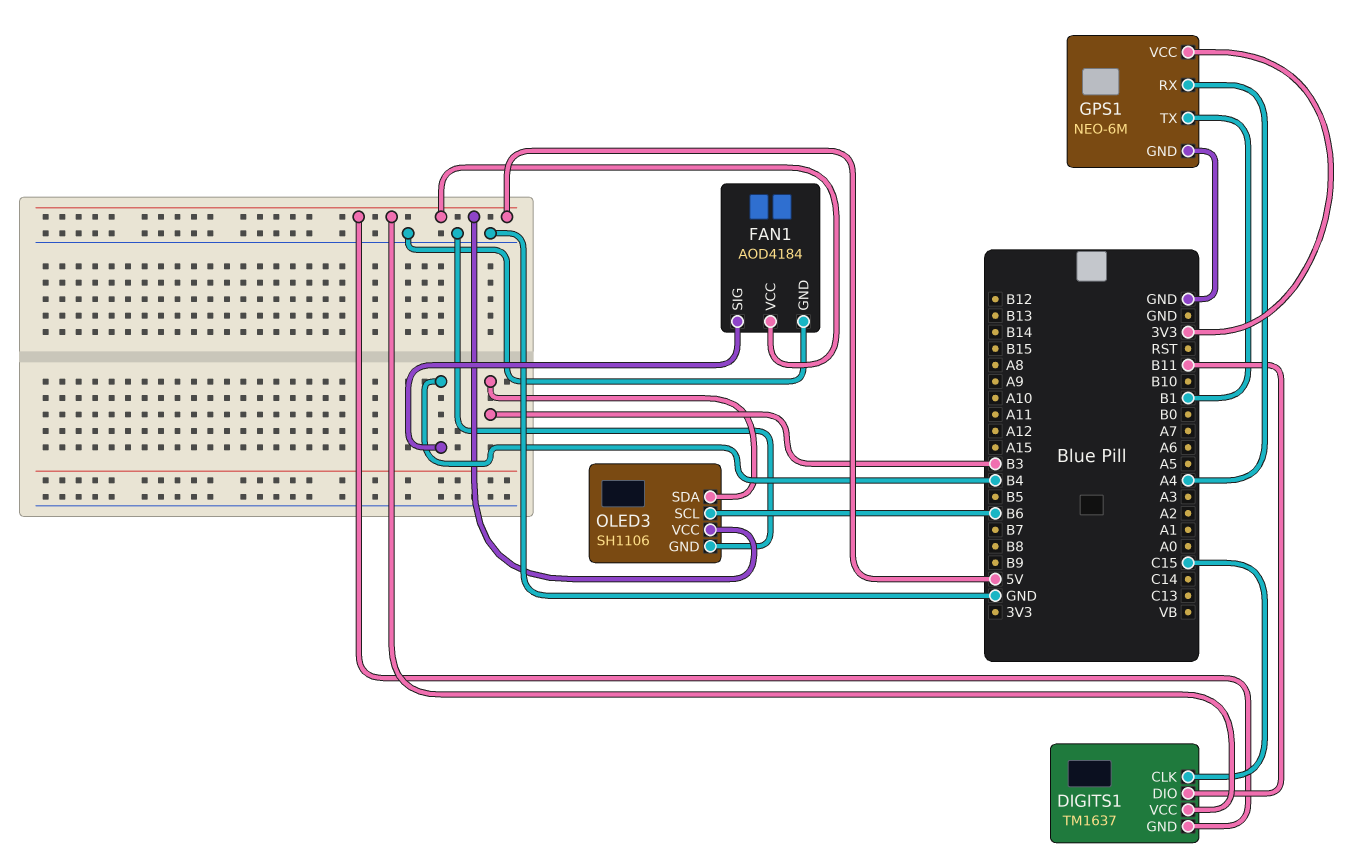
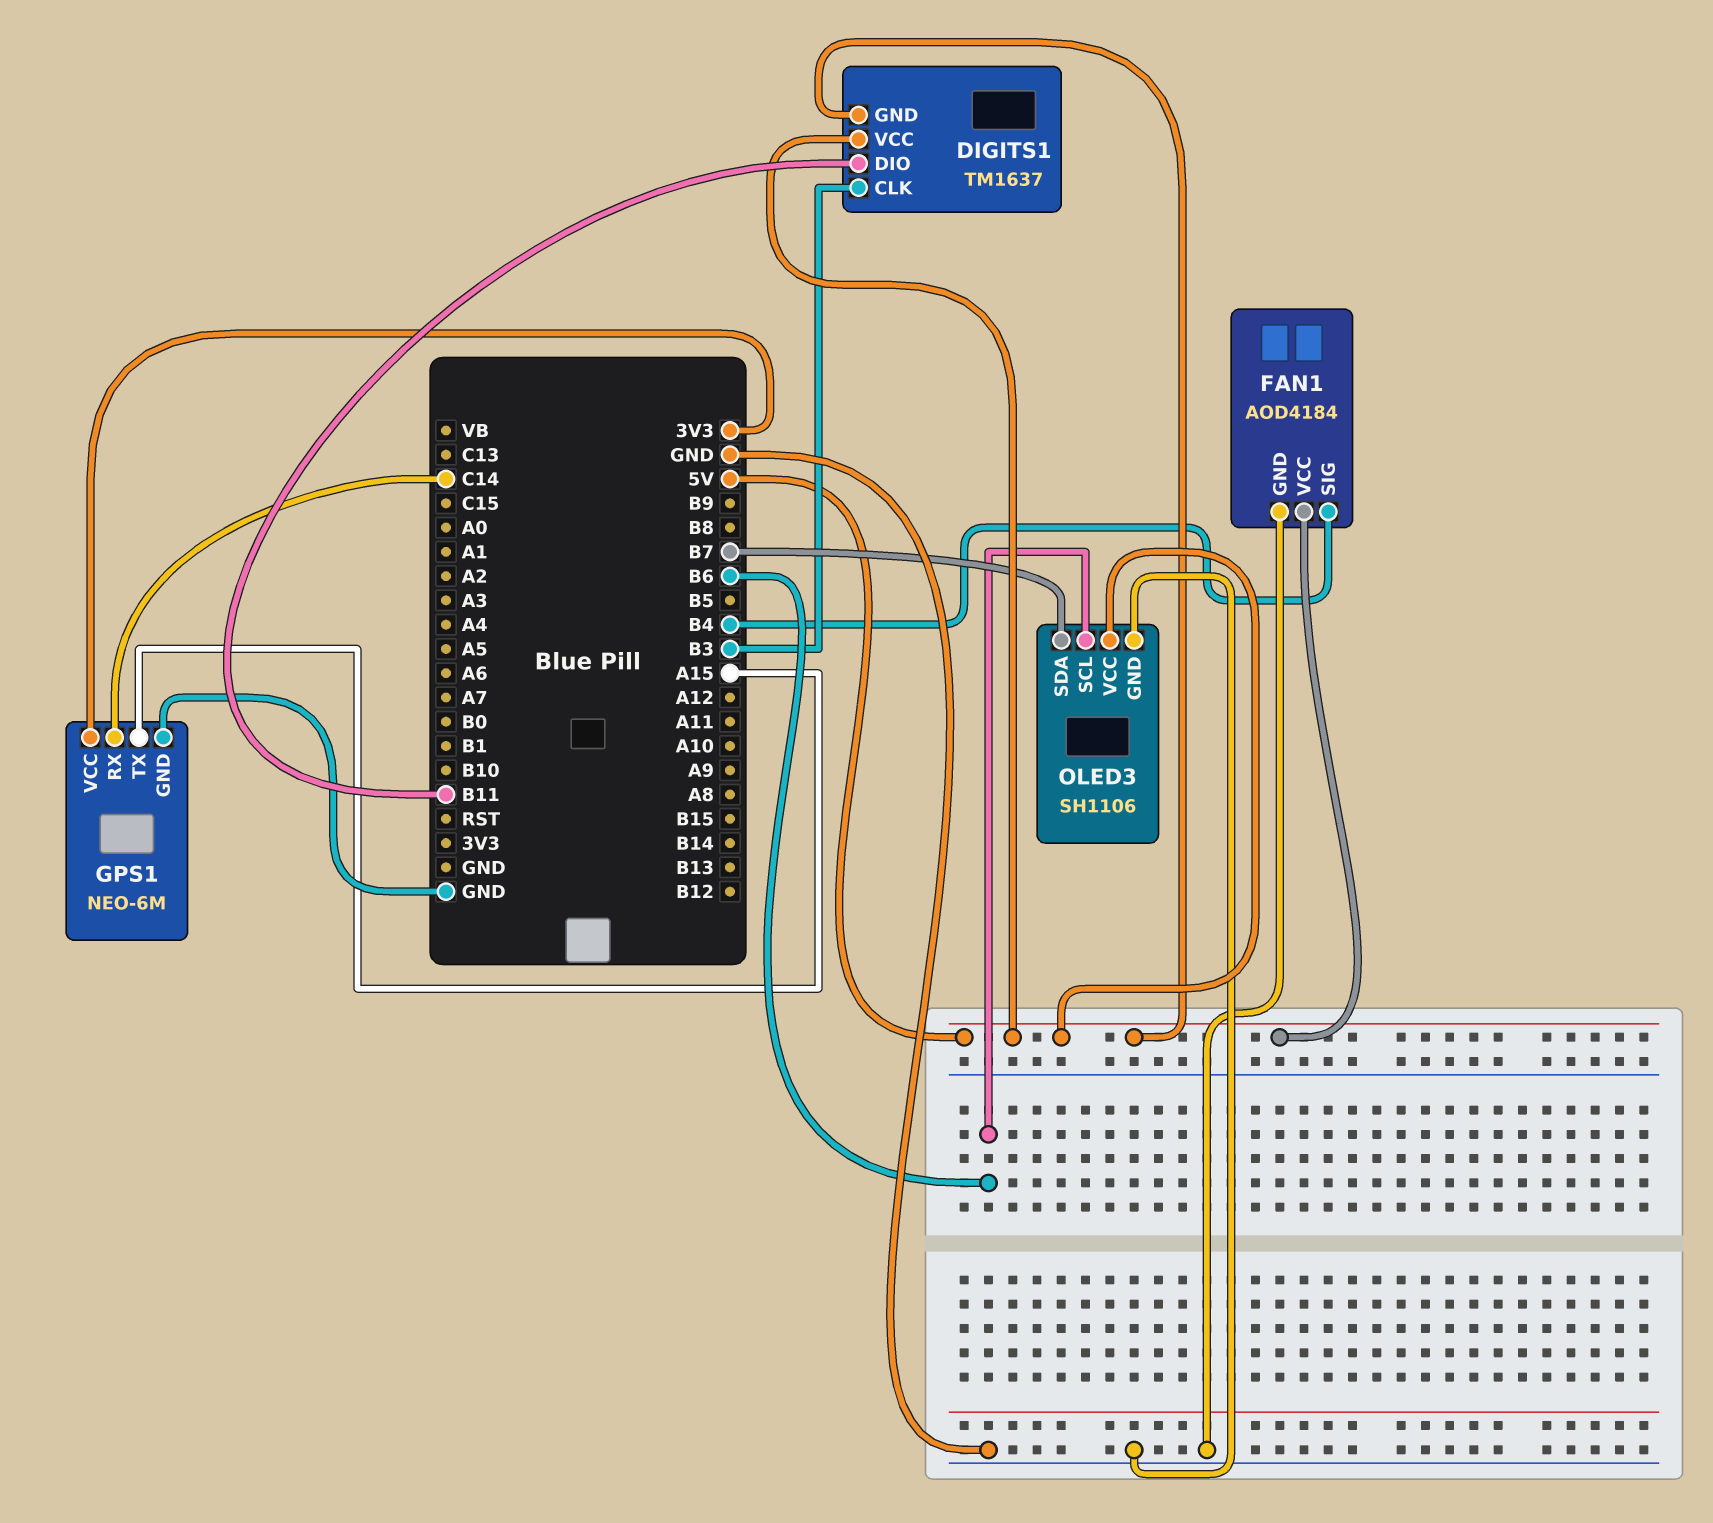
DIGITS1 pin CLK: C15 -> B3
GPS1 pin RX: A4 -> C14
GPS1 pin TX: B1 -> A15
OLED3 pin SDA: B3 -> B7

